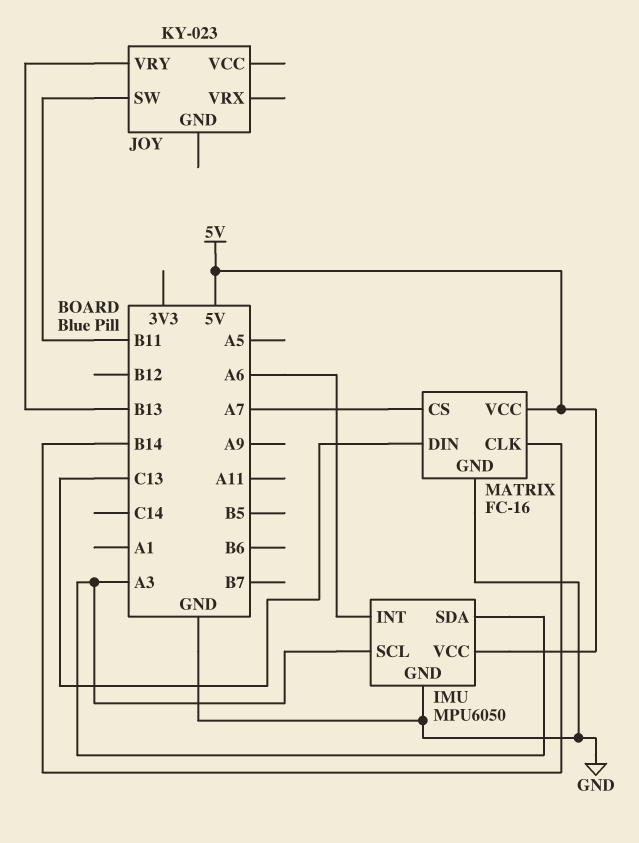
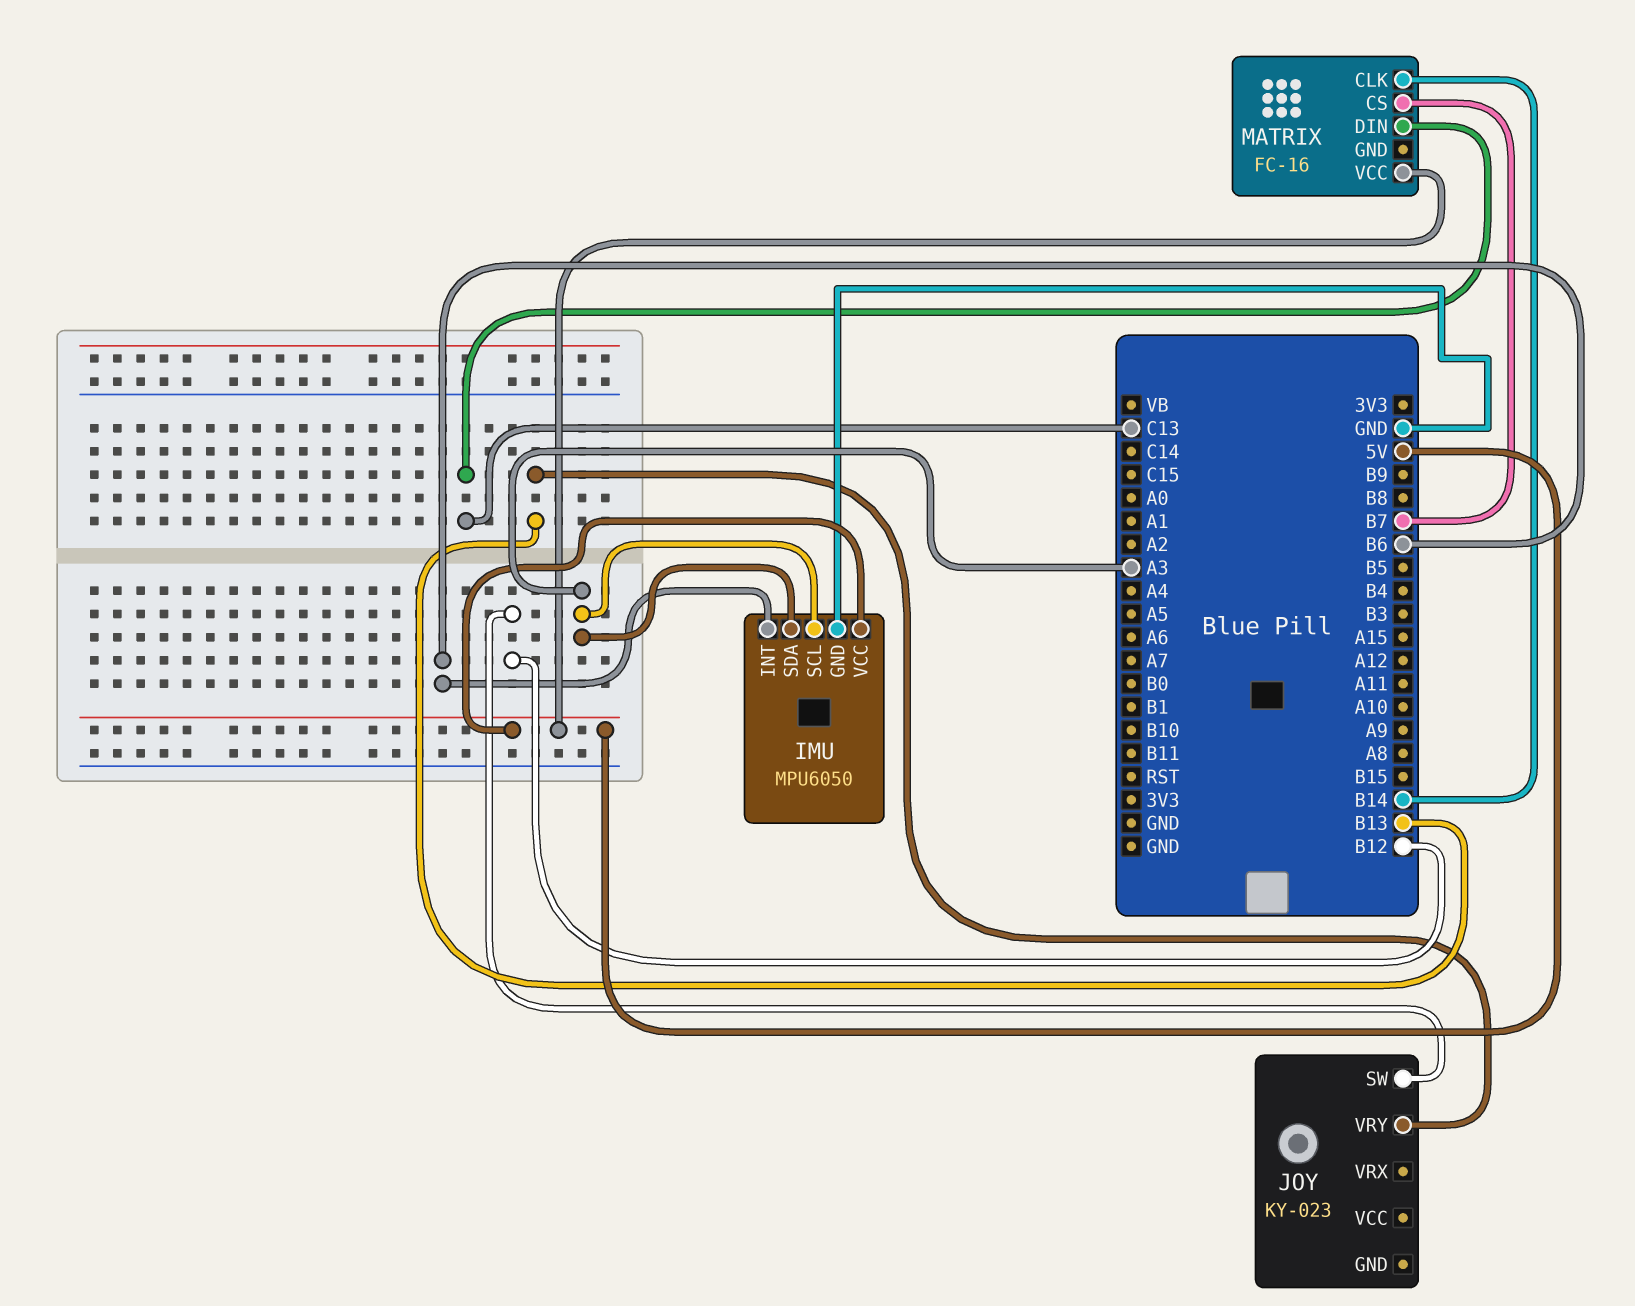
IMU pin INT: A6 -> B6
JOY pin SW: B11 -> B12
MATRIX pin CS: A7 -> B7
MATRIX pin GND: GND -> none

